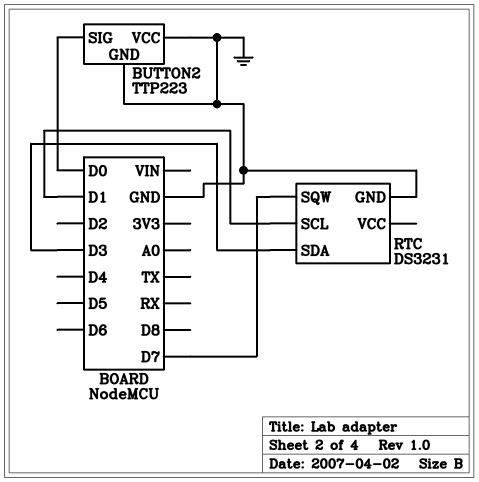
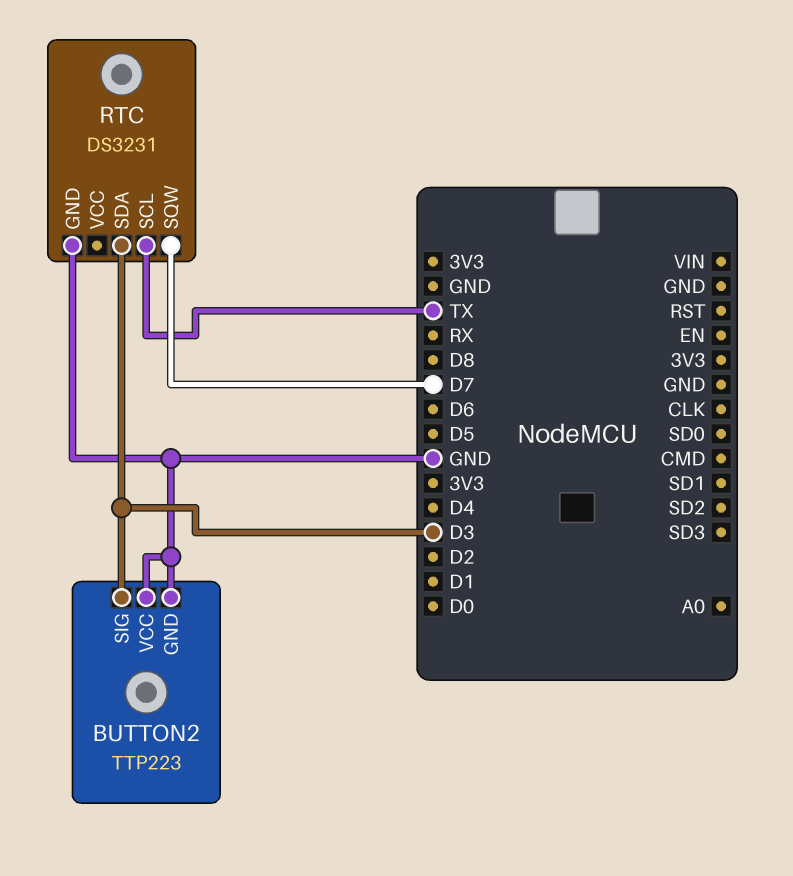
BUTTON2 pin SIG: D0 -> D3
RTC pin SCL: D1 -> TX

